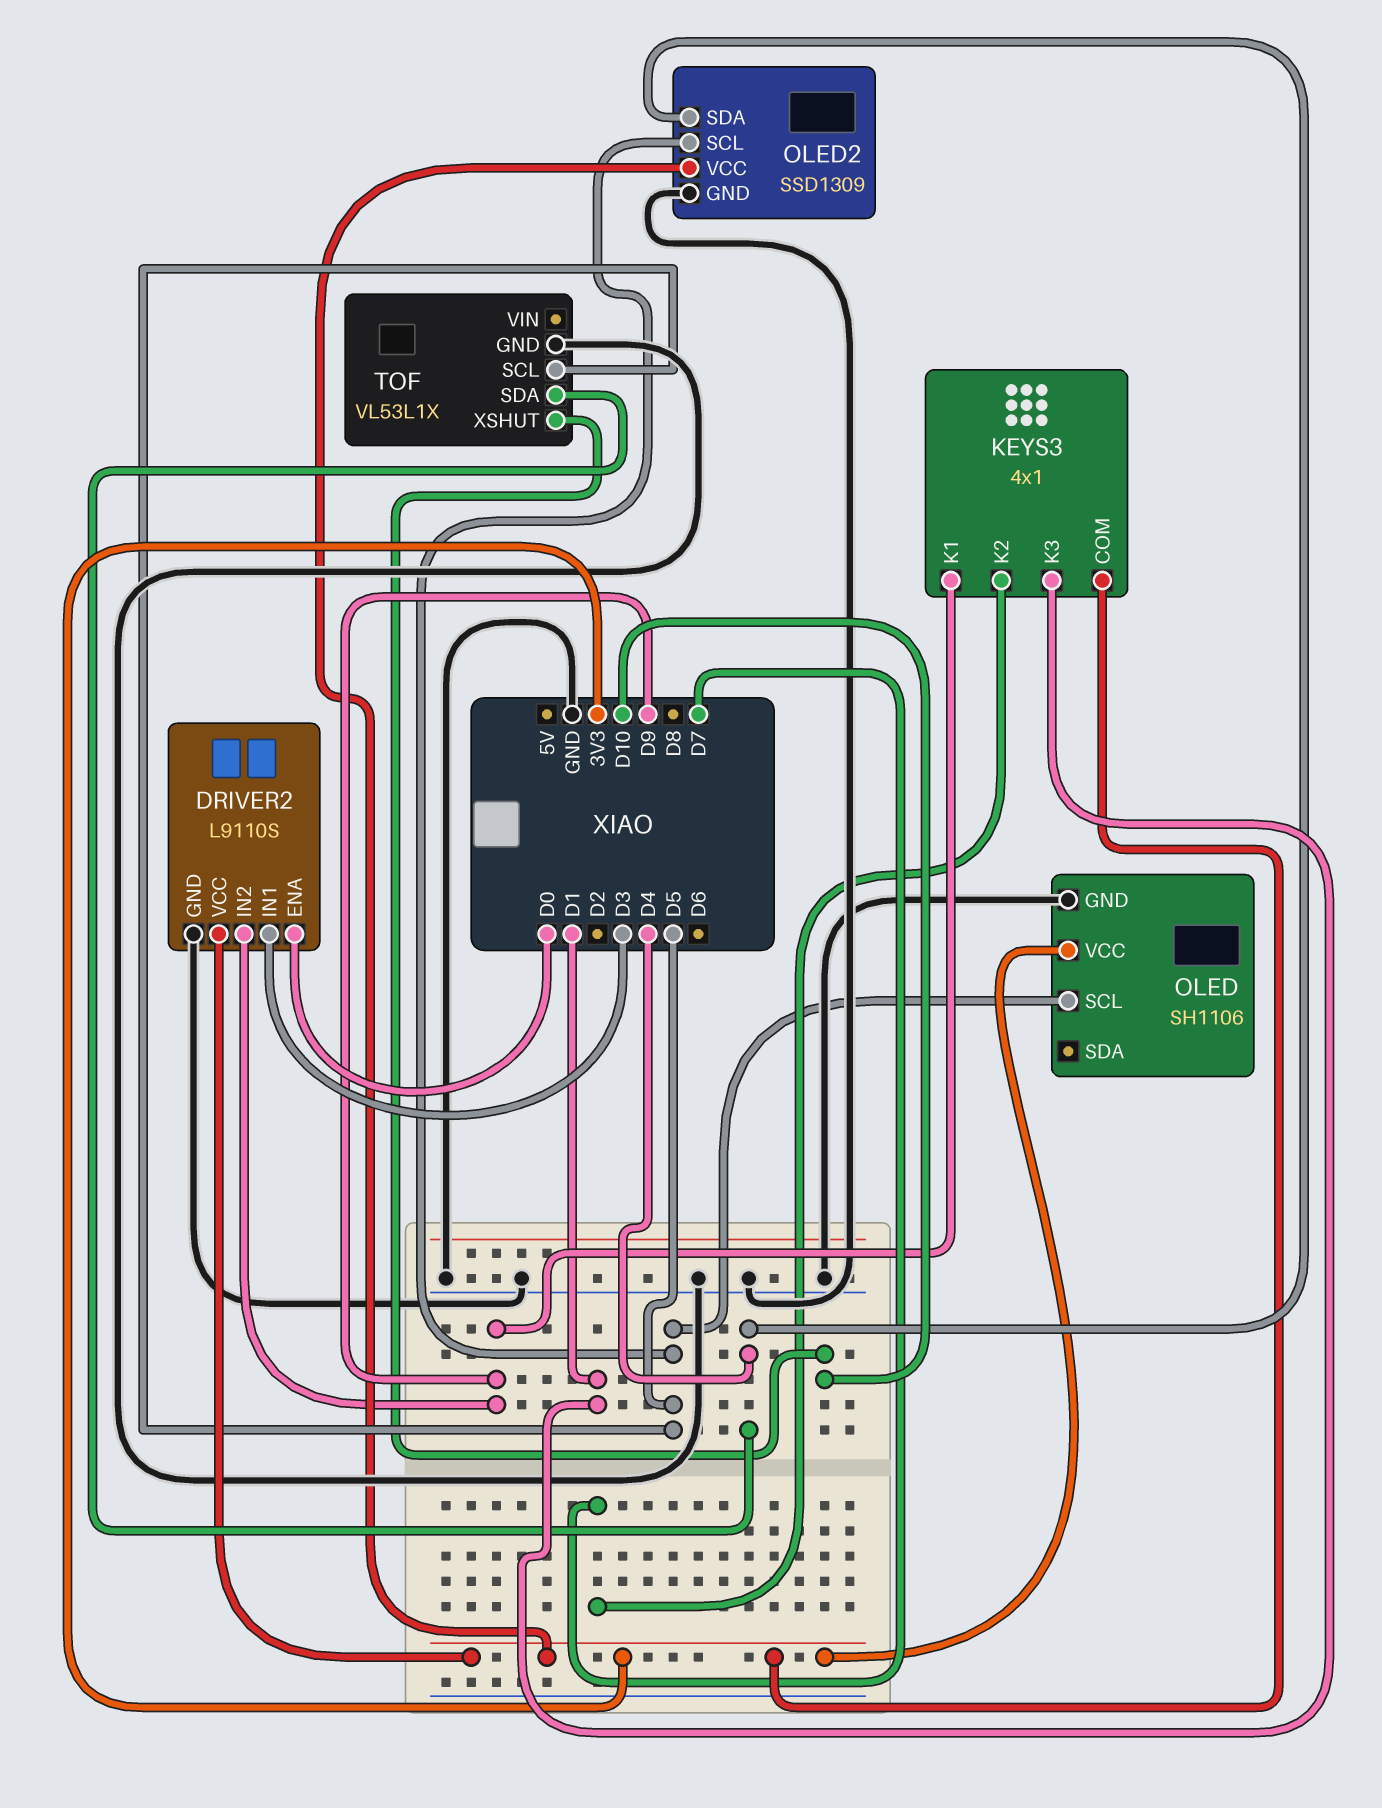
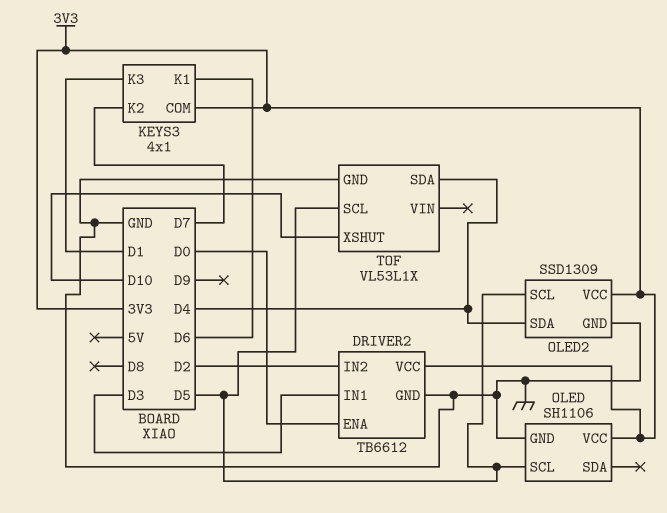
DRIVER2: L9110S -> TB6612
DRIVER2 pin IN2: D9 -> D2
KEYS3 pin K1: D9 -> D6

